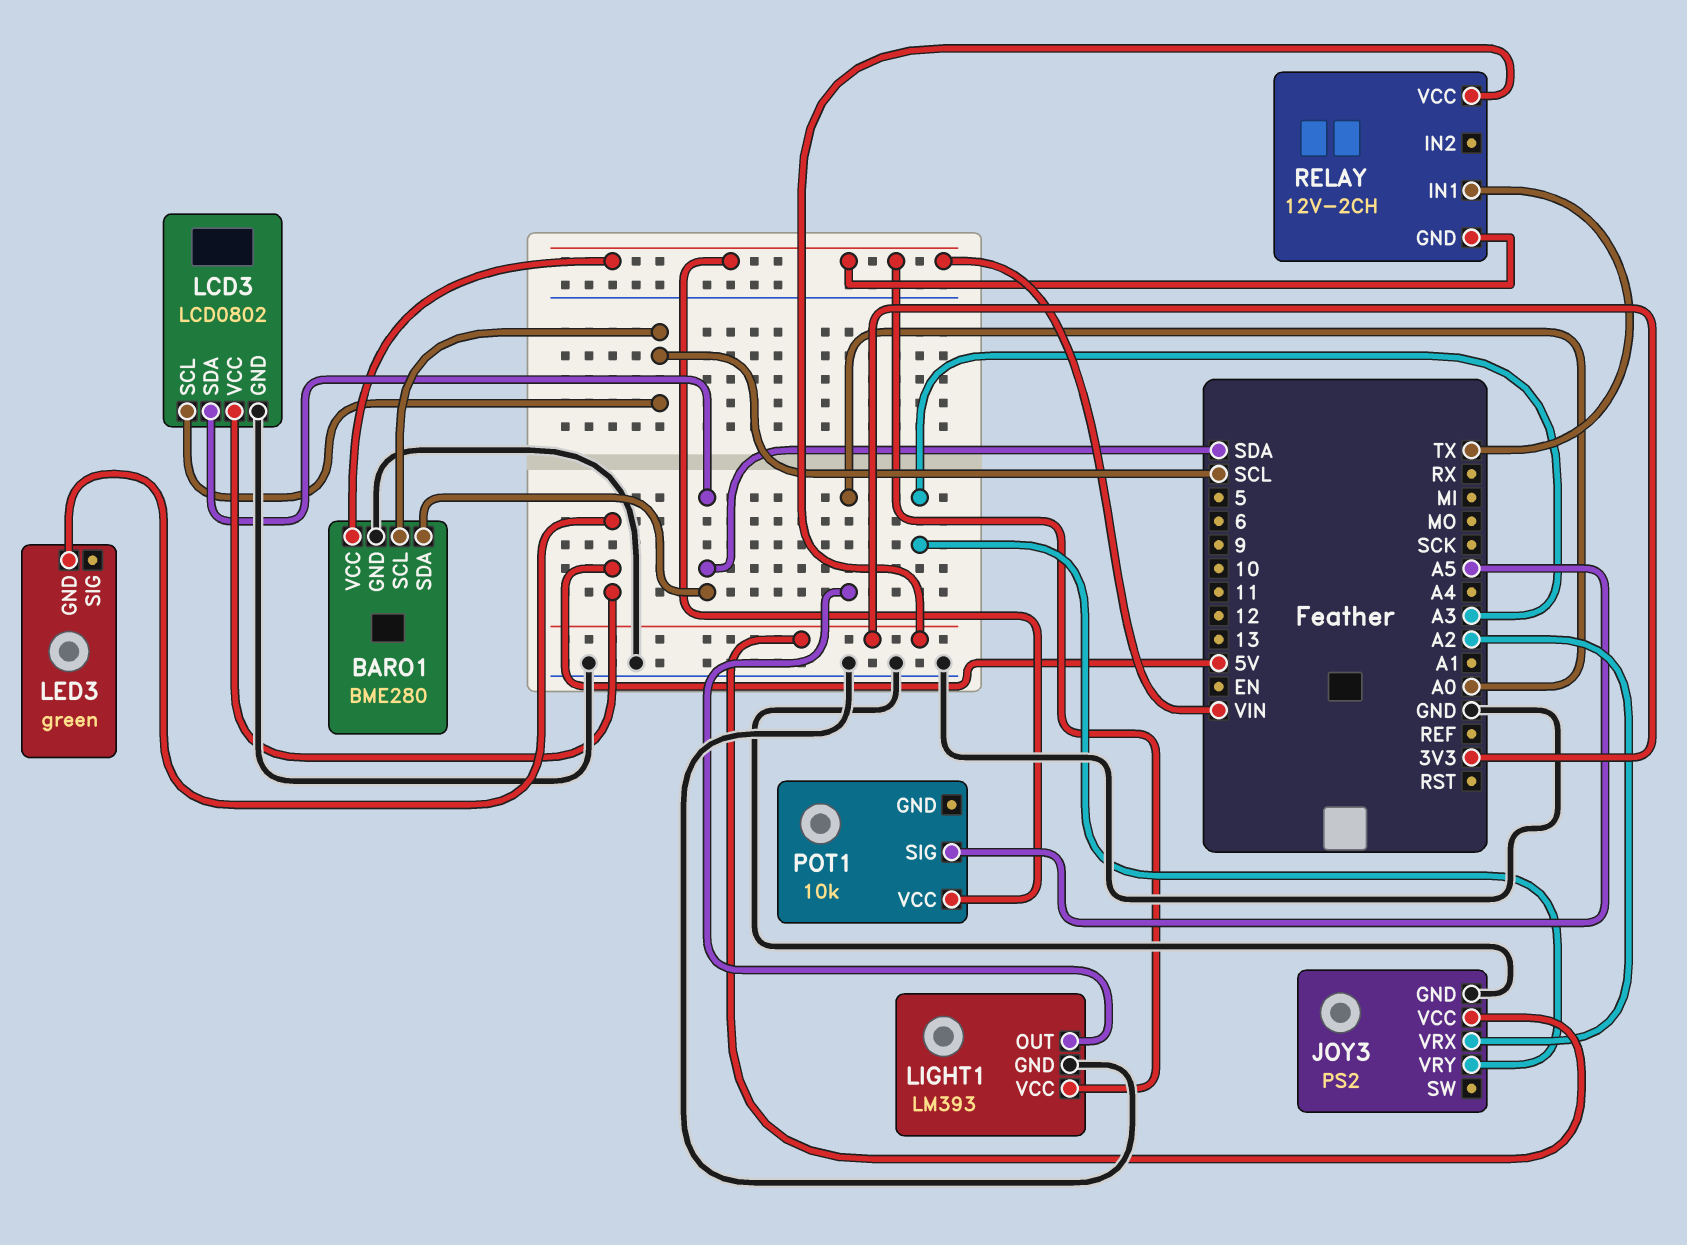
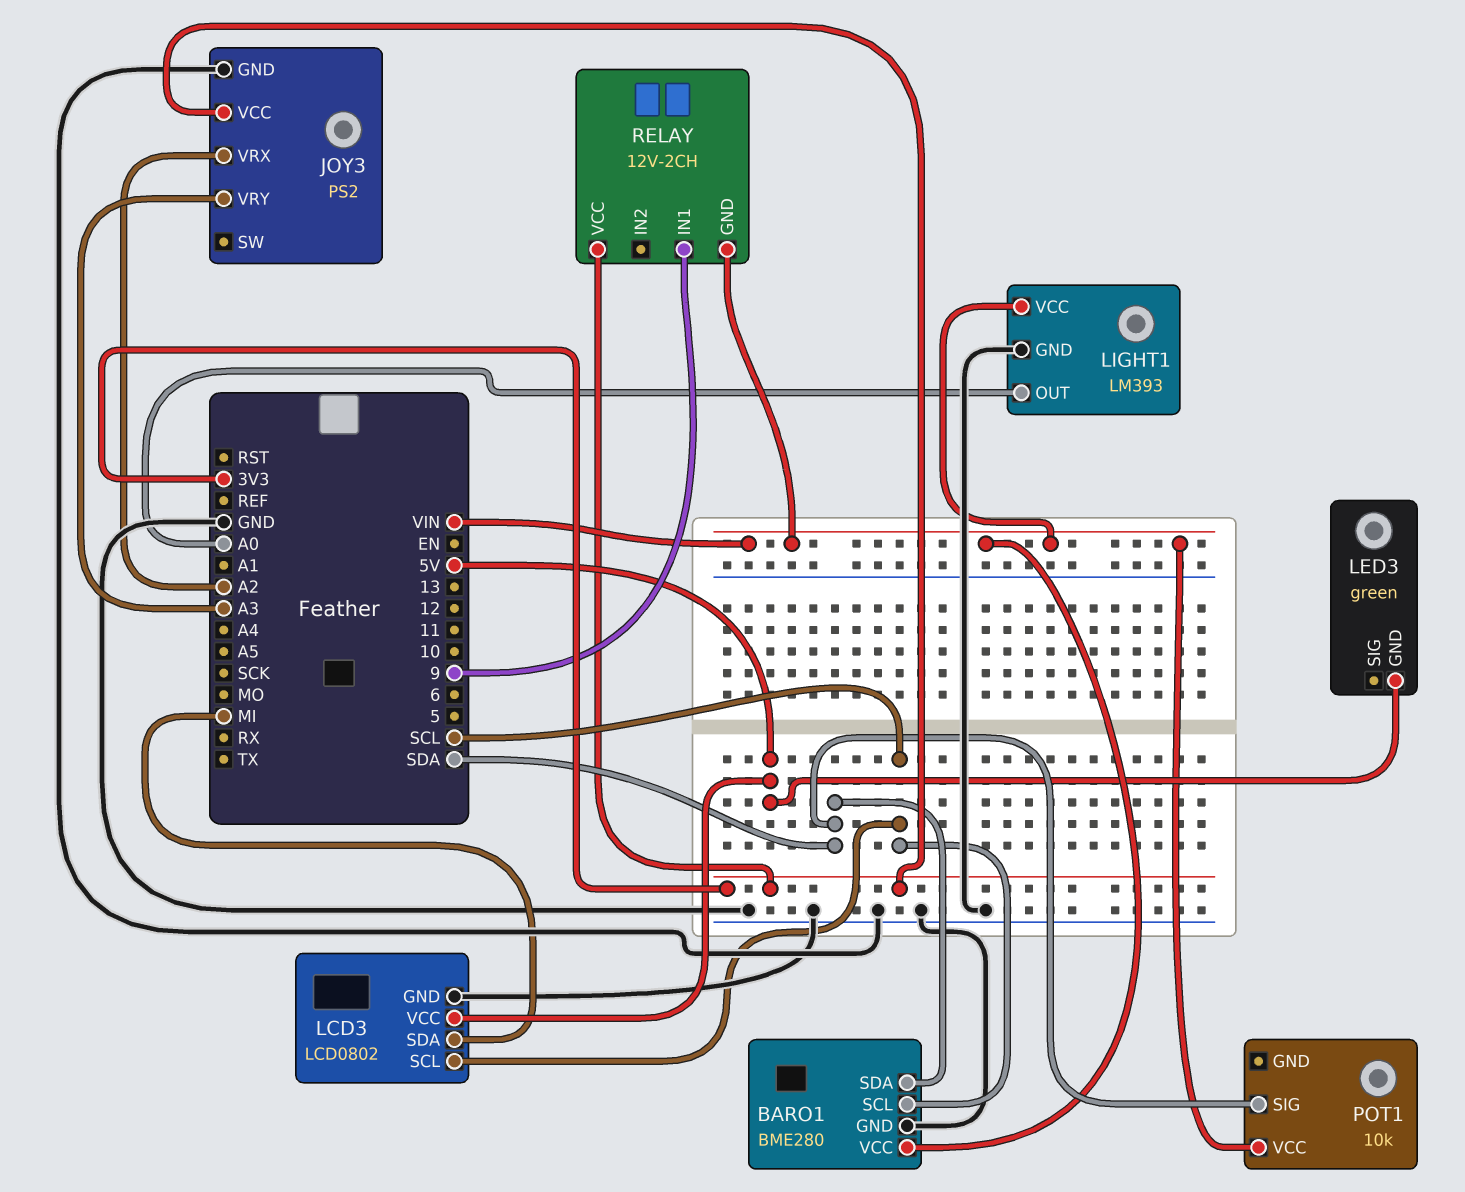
LCD3 pin SDA: SDA -> MI
POT1 pin SIG: A5 -> SDA
RELAY pin IN1: TX -> 9

